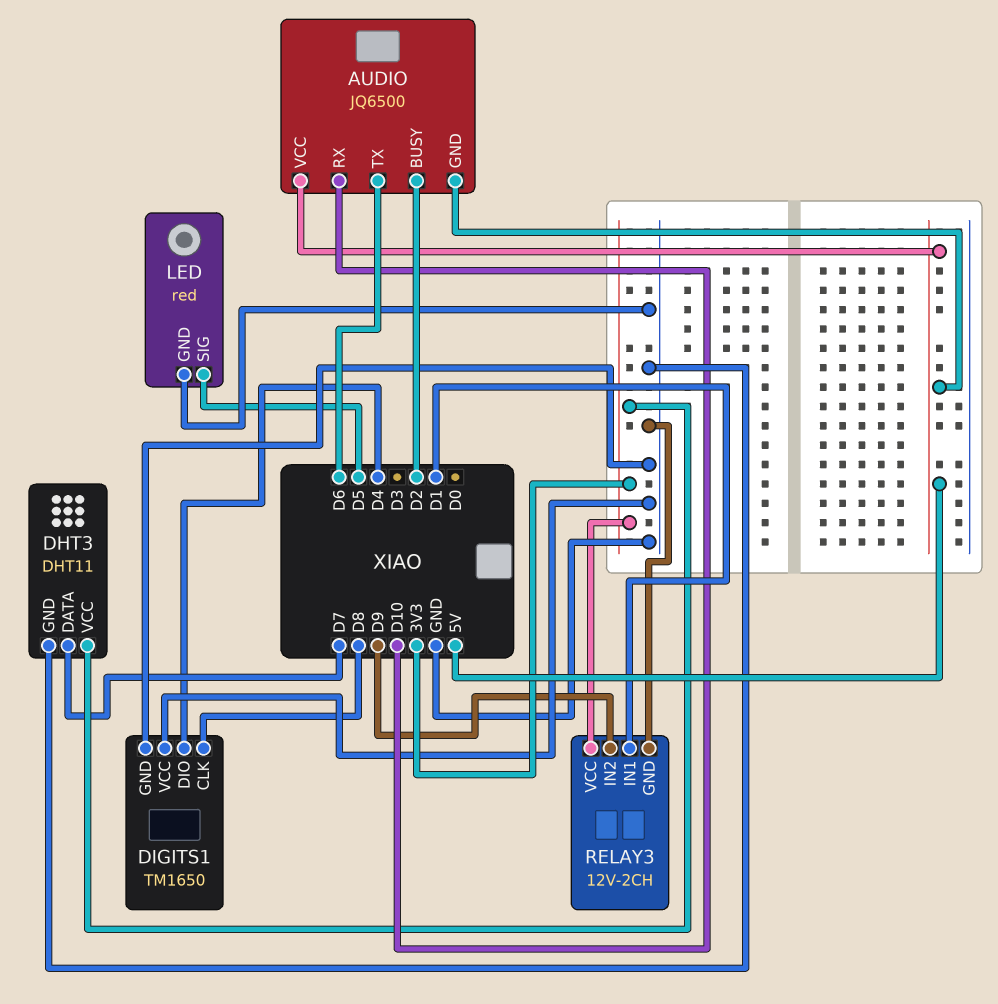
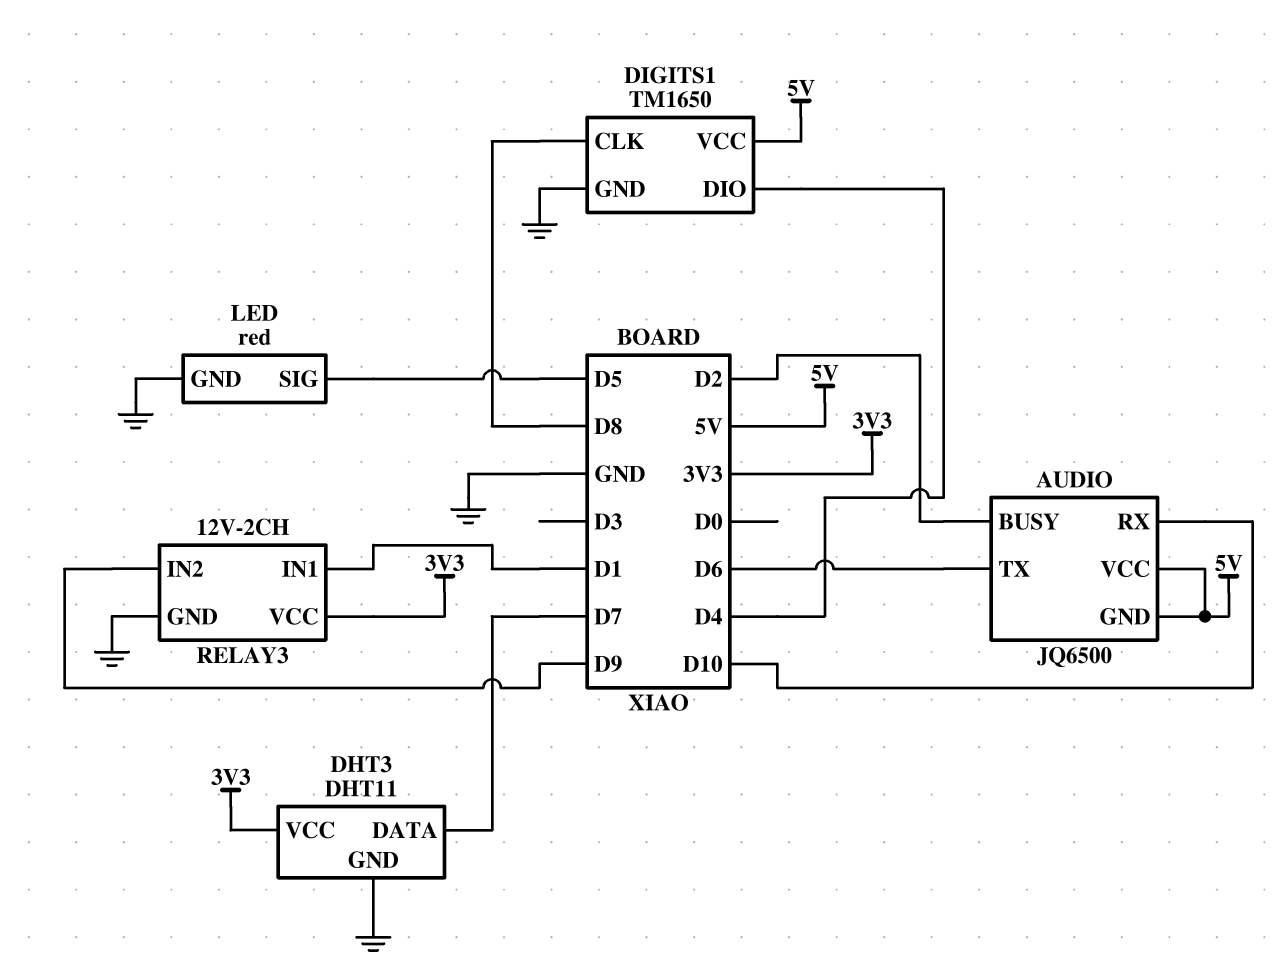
DIGITS1 pin VCC: GND -> 5V

